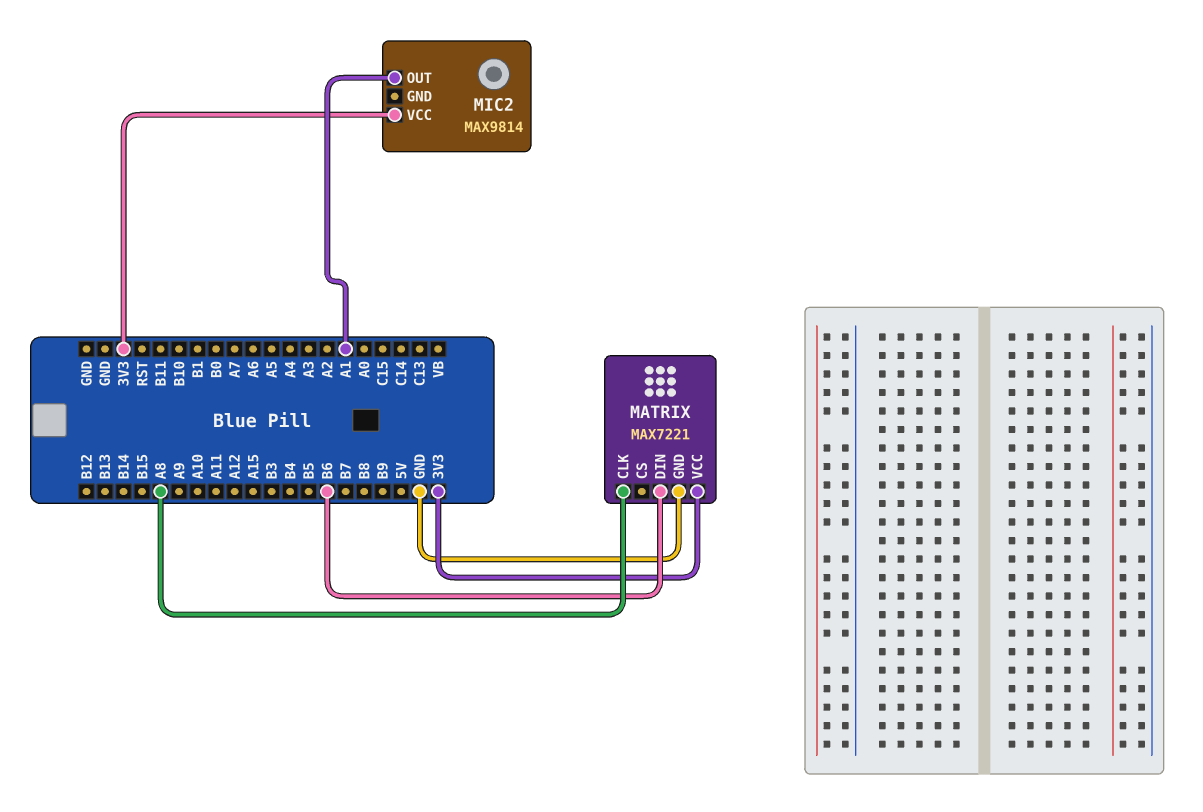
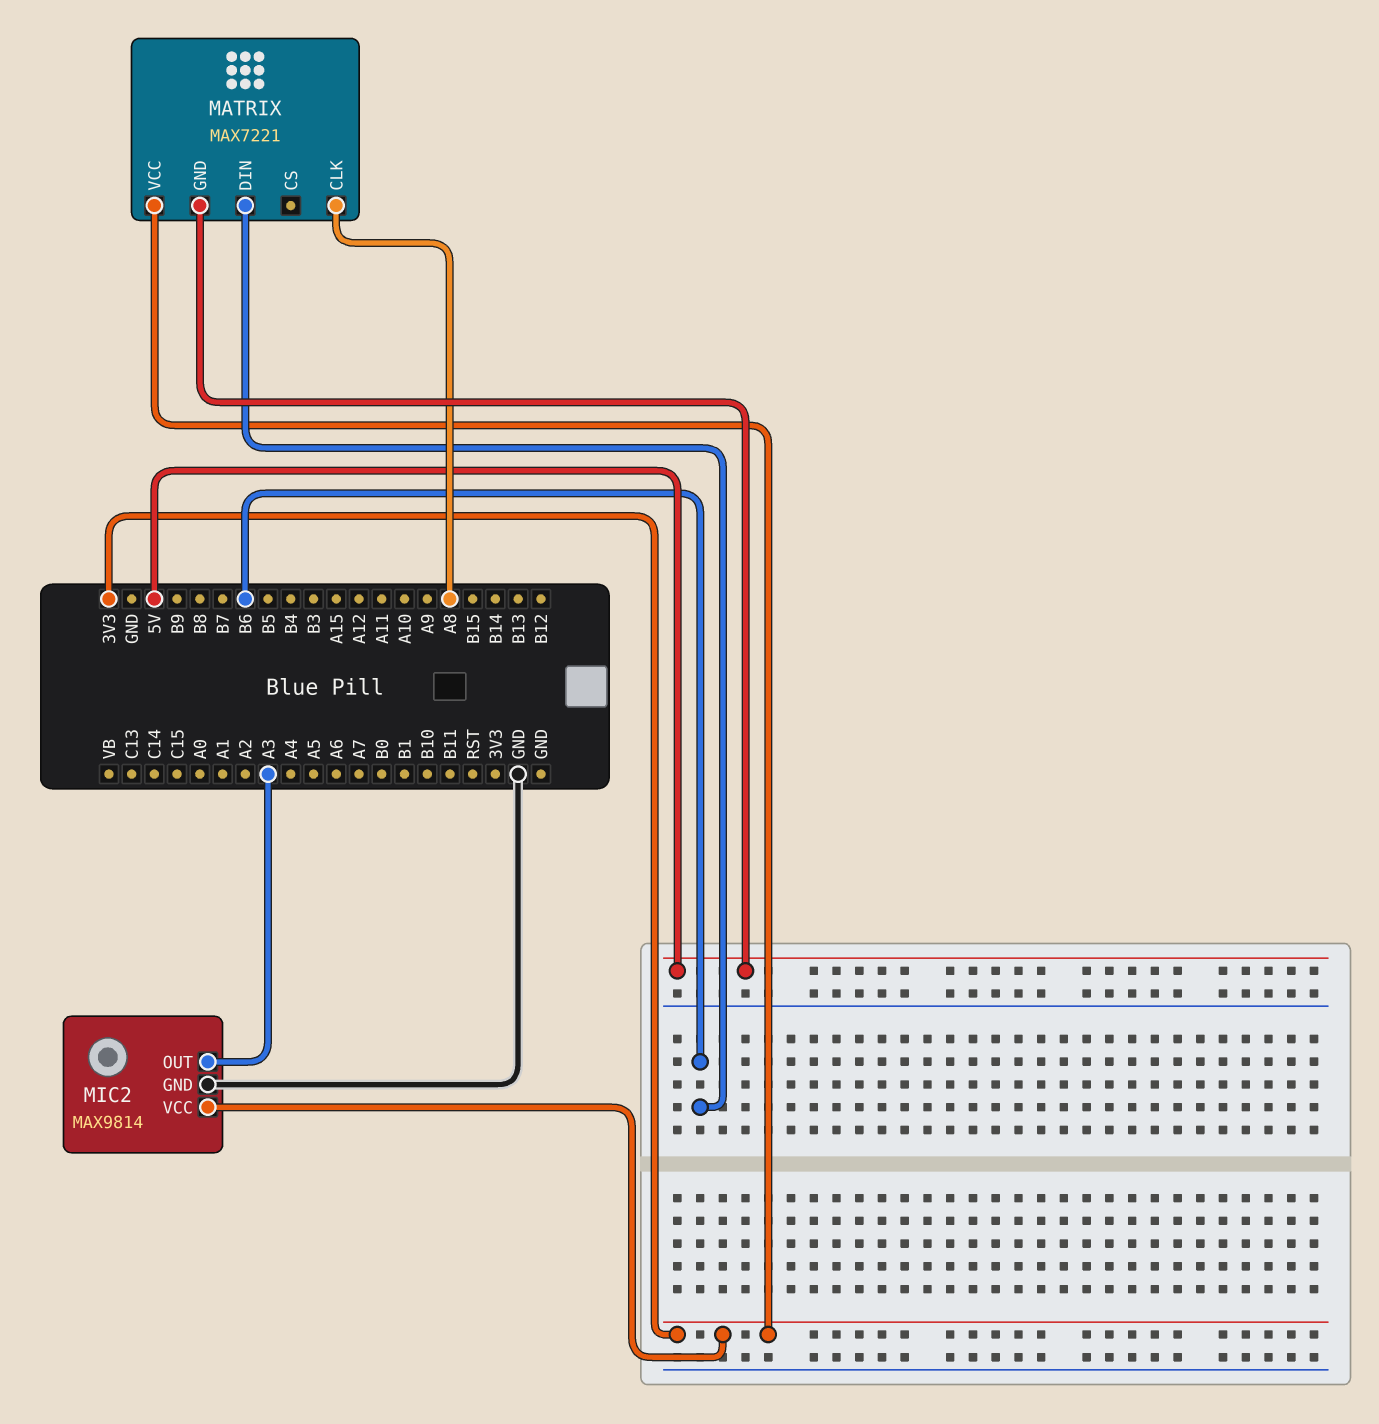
MATRIX pin GND: GND -> 5V
MIC2 pin GND: none -> GND
MIC2 pin OUT: A1 -> A3

